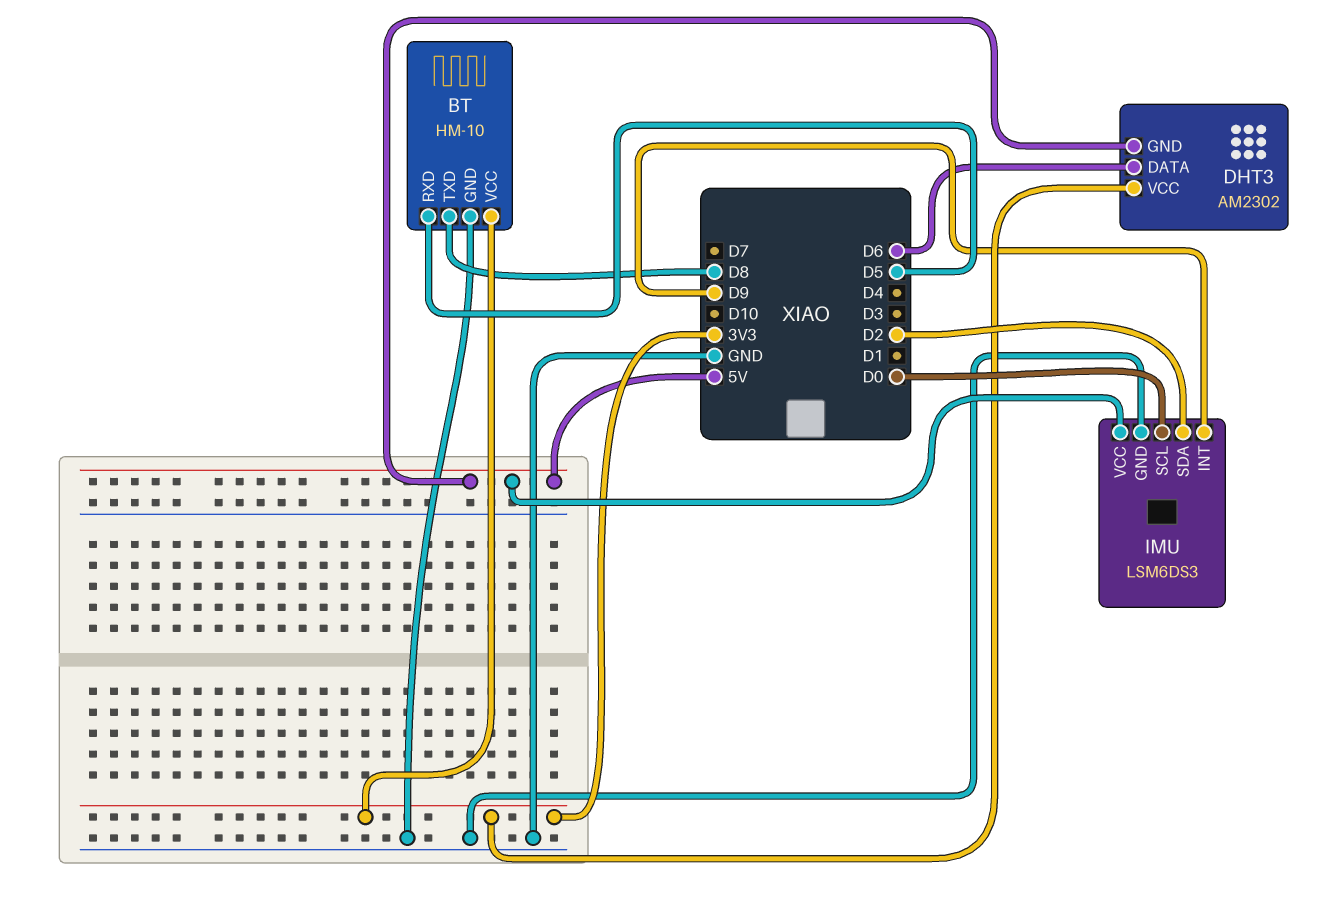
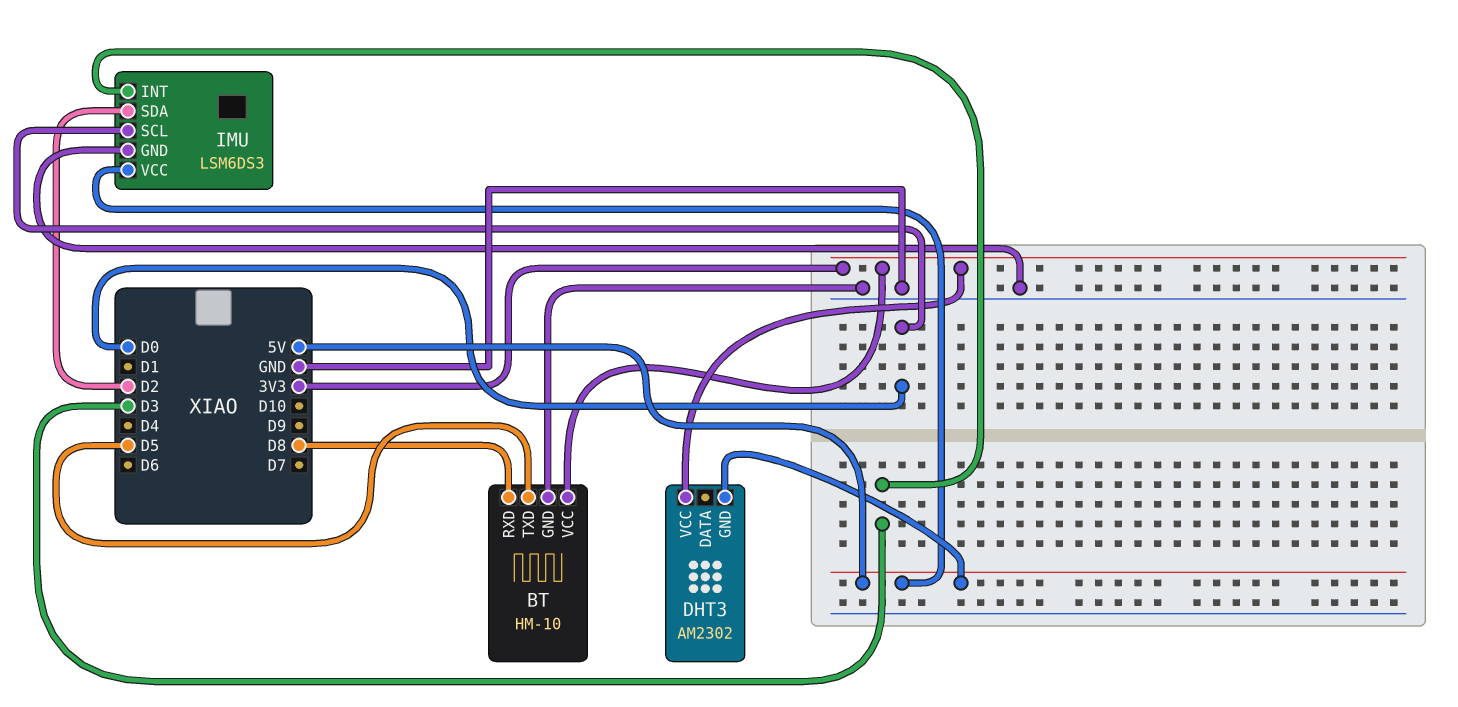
BT pin RXD: D5 -> D8
BT pin TXD: D8 -> D5
DHT3 pin DATA: D6 -> none
IMU pin INT: D9 -> D3

